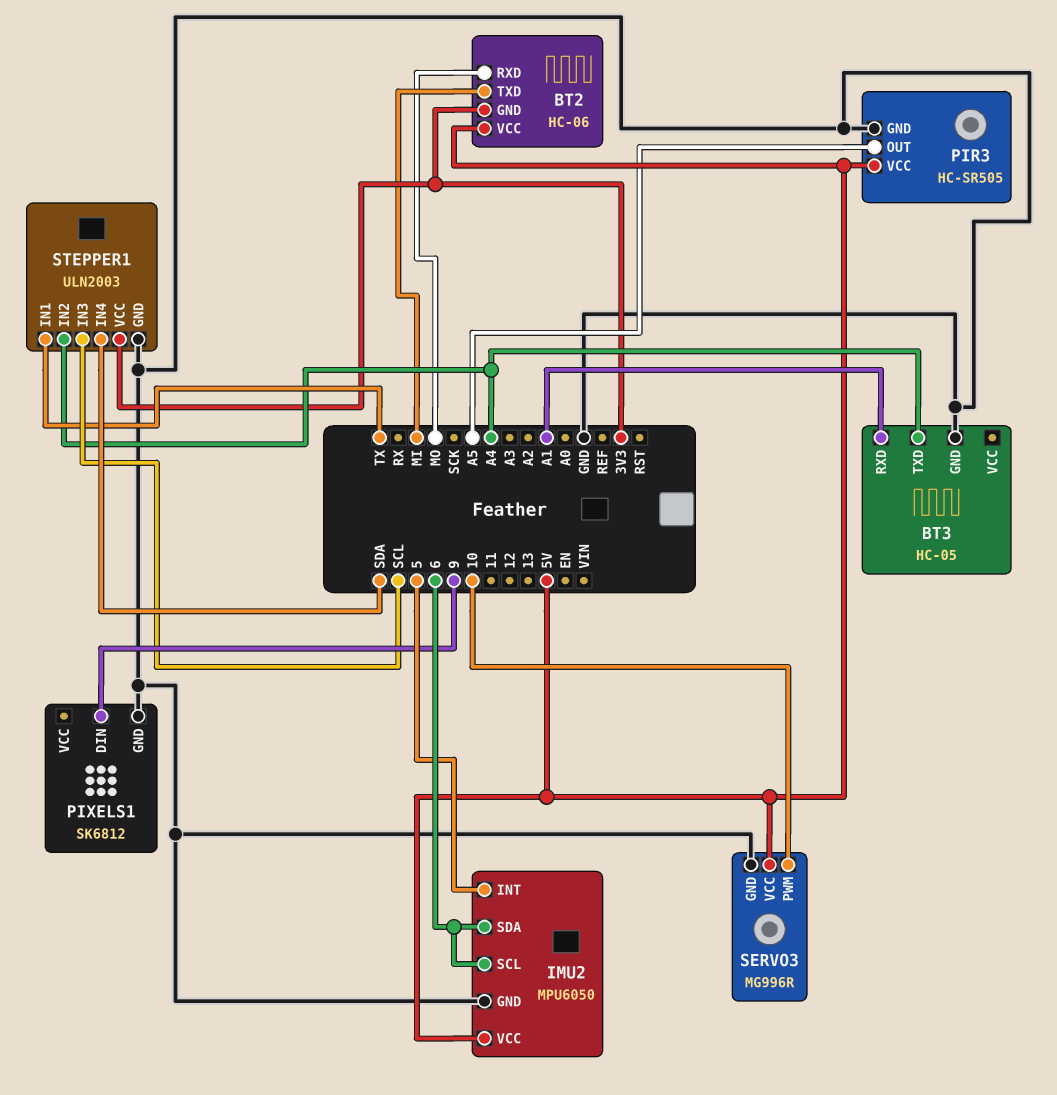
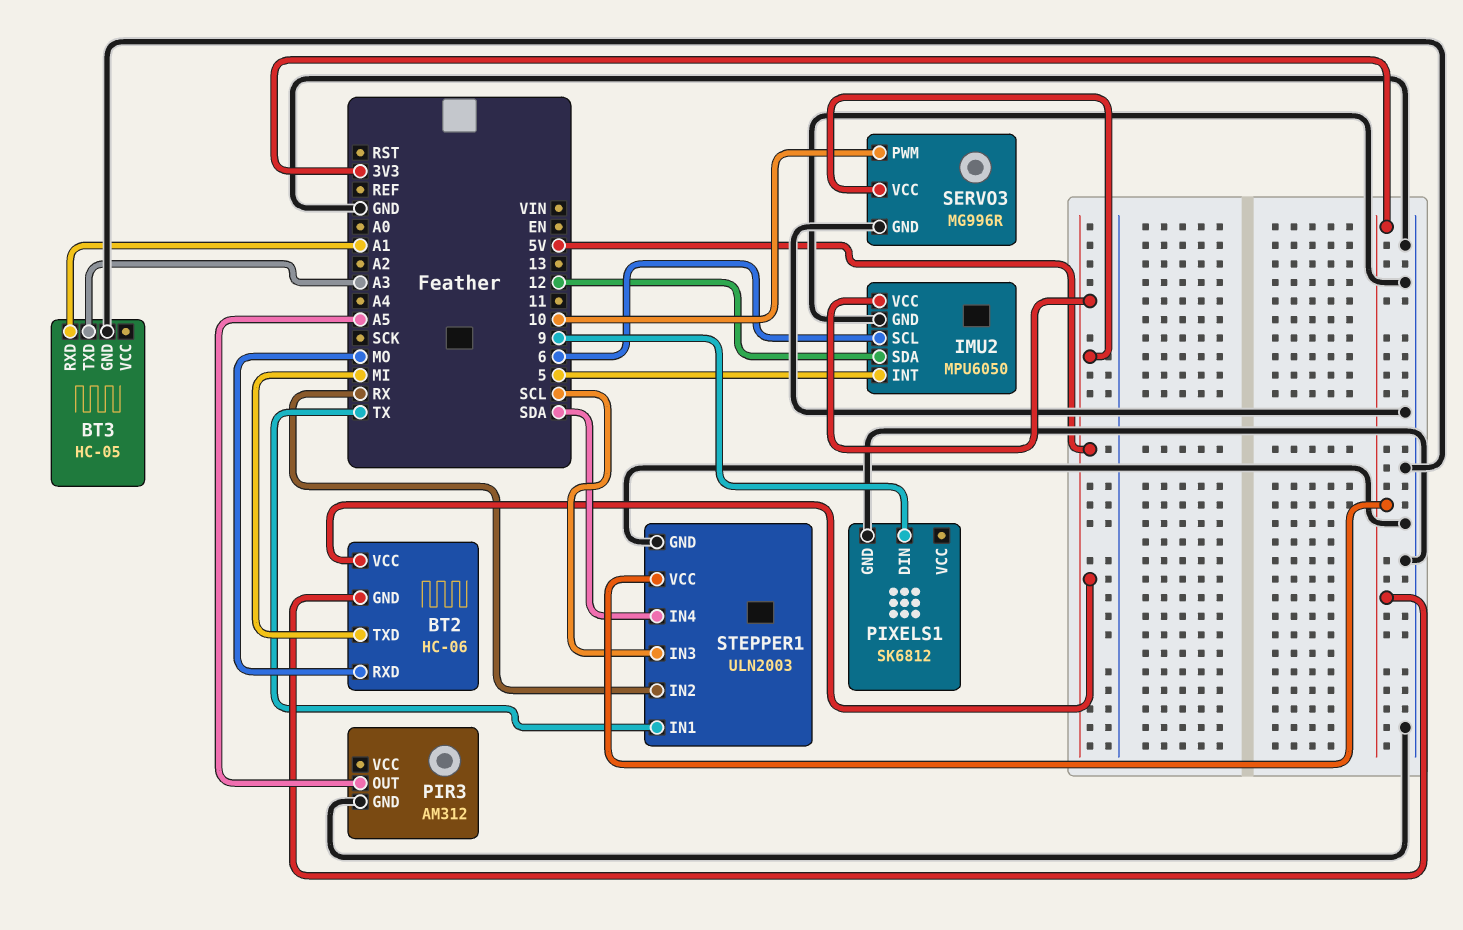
BT3 pin TXD: A4 -> A3
IMU2 pin SDA: 6 -> 12
PIR3: HC-SR505 -> AM312
PIR3 pin VCC: 5V -> none
STEPPER1 pin IN2: A4 -> RX

